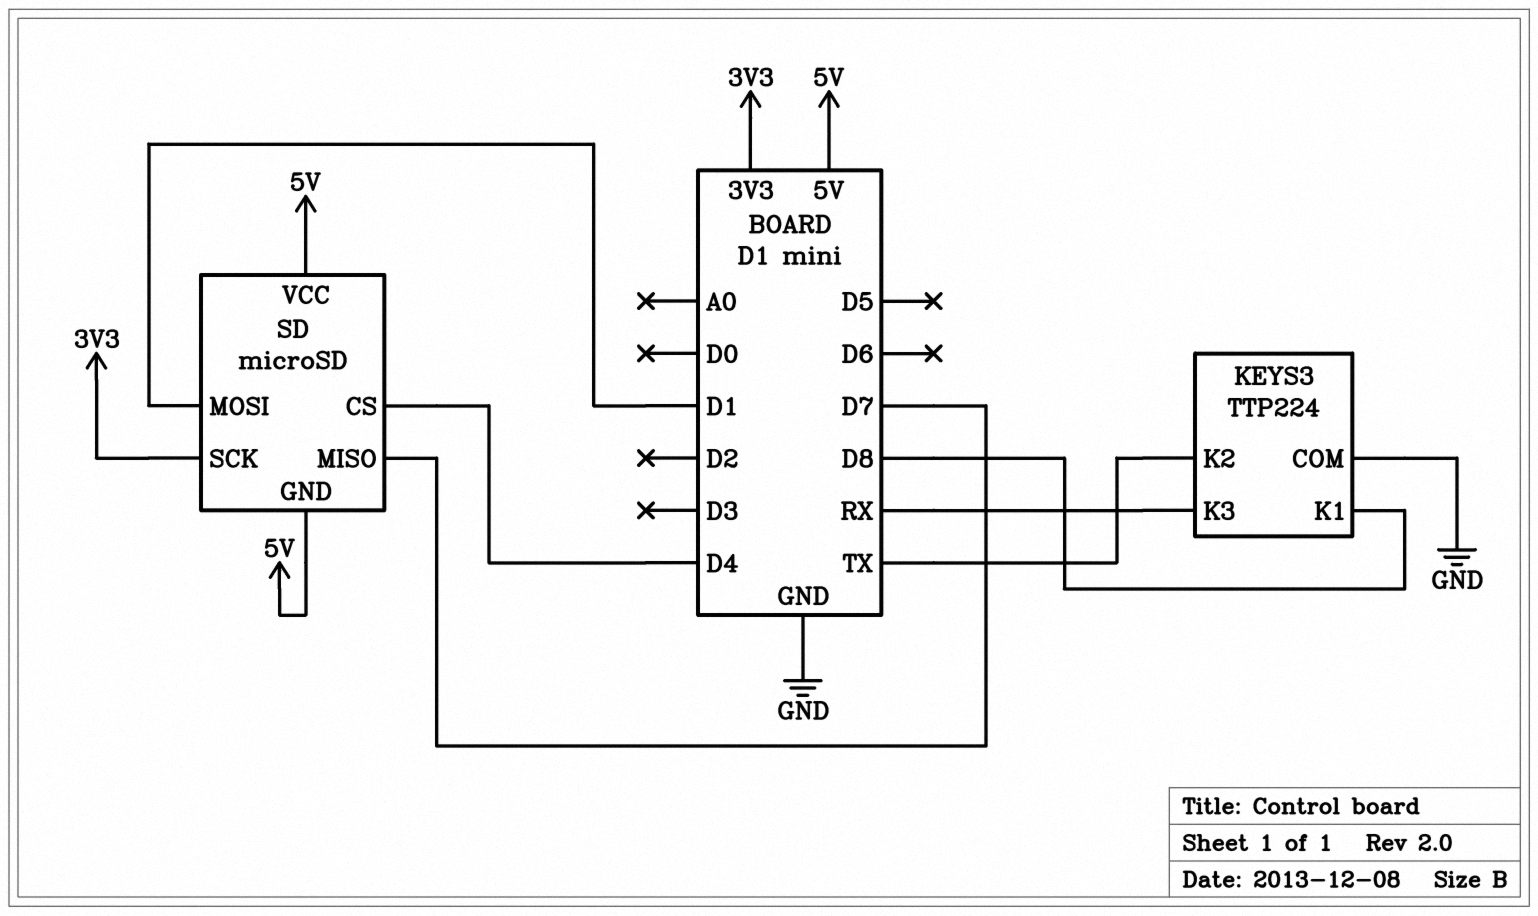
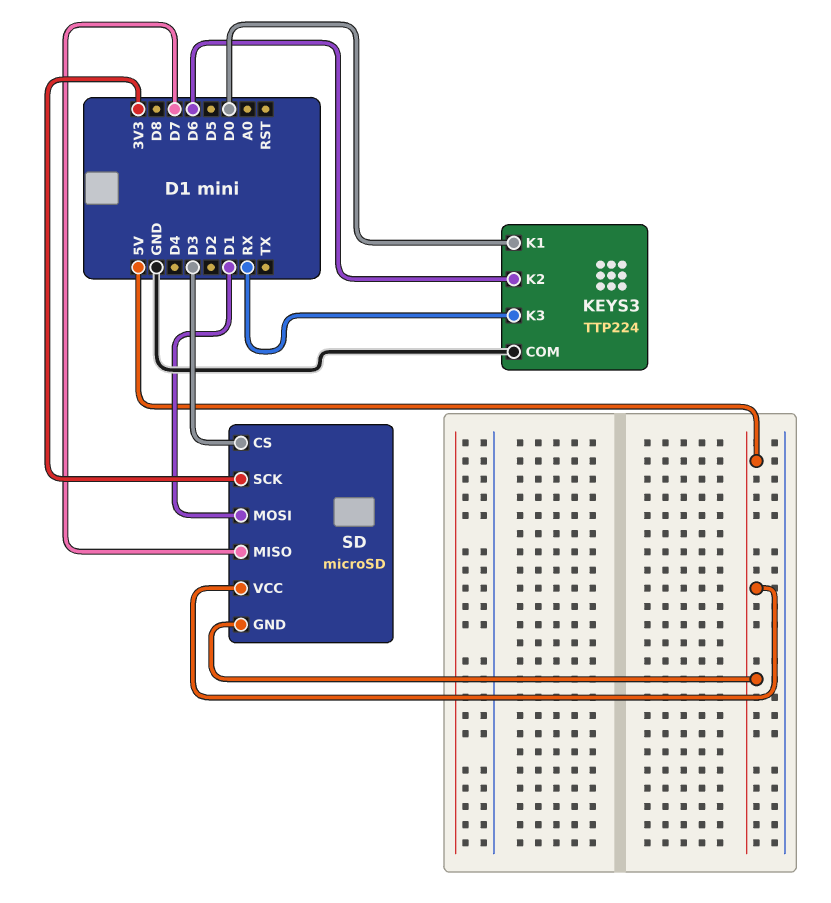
KEYS3 pin K1: D8 -> D0
KEYS3 pin K2: TX -> D6
SD pin CS: D4 -> D3

